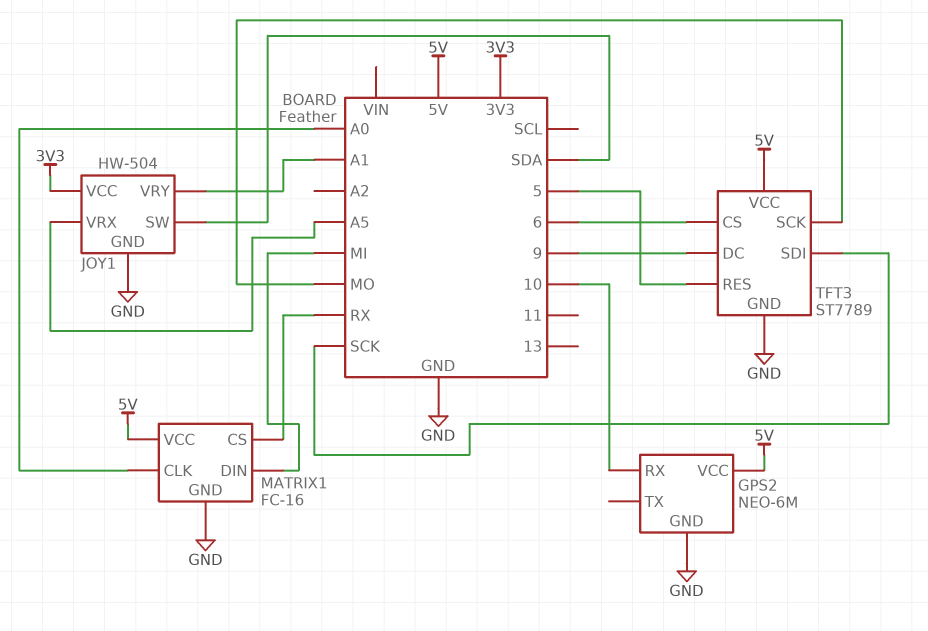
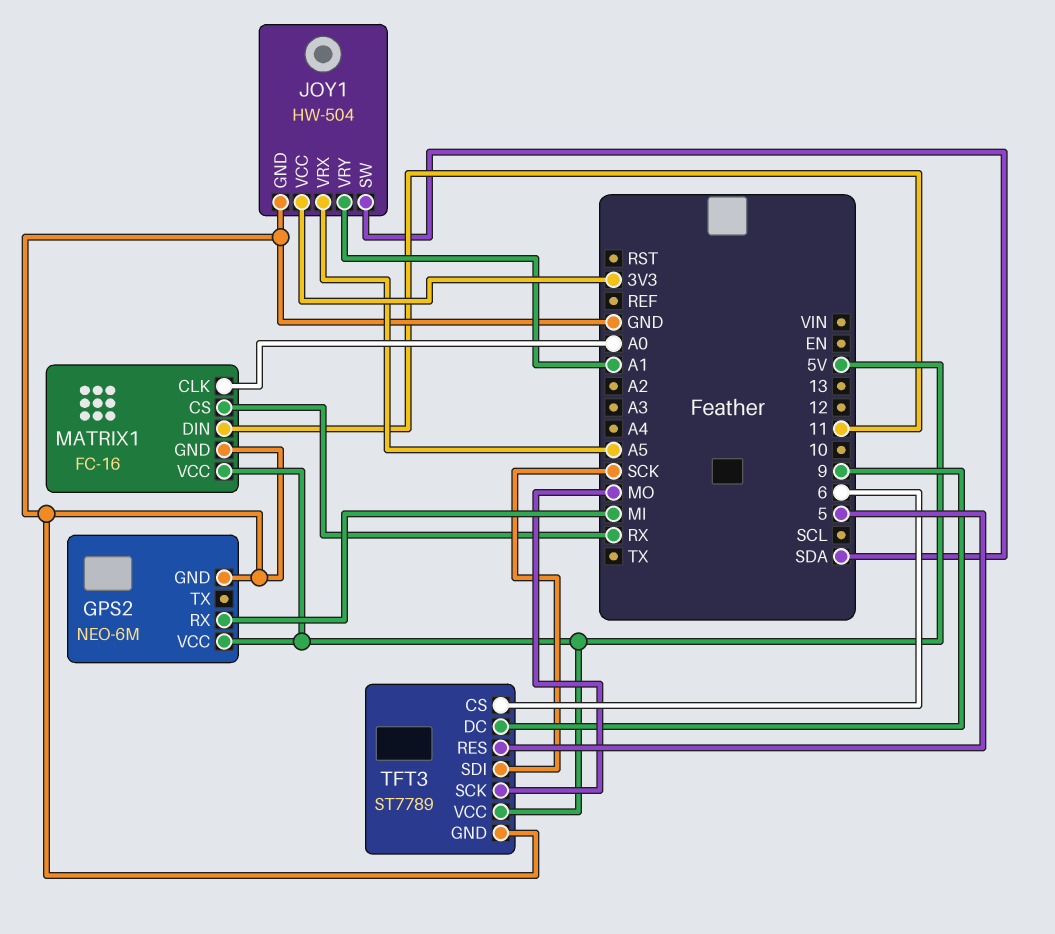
GPS2 pin RX: 10 -> MI
MATRIX1 pin DIN: MI -> 11

